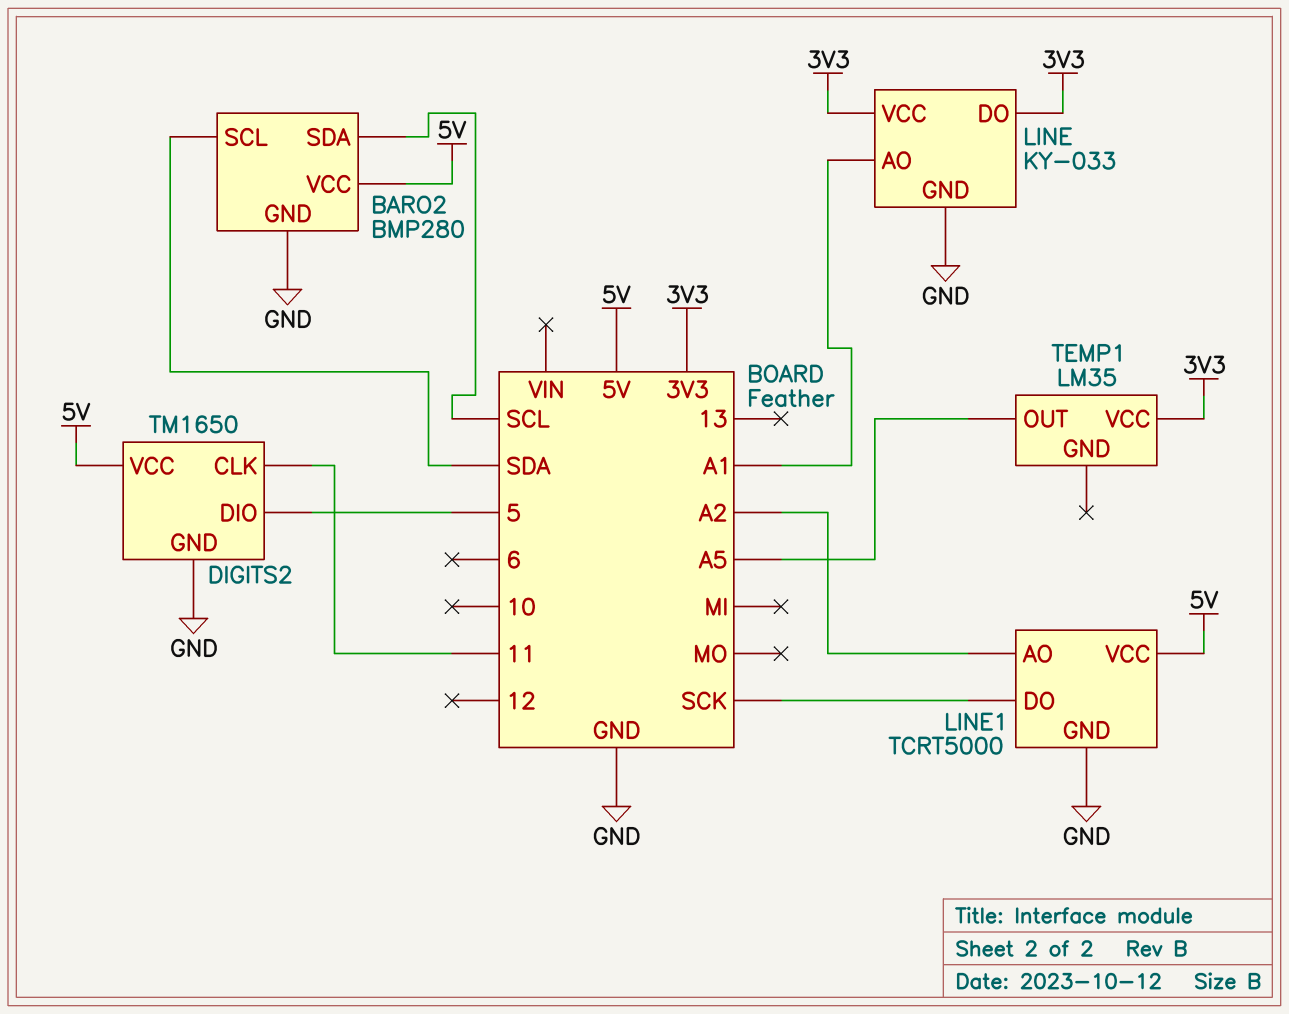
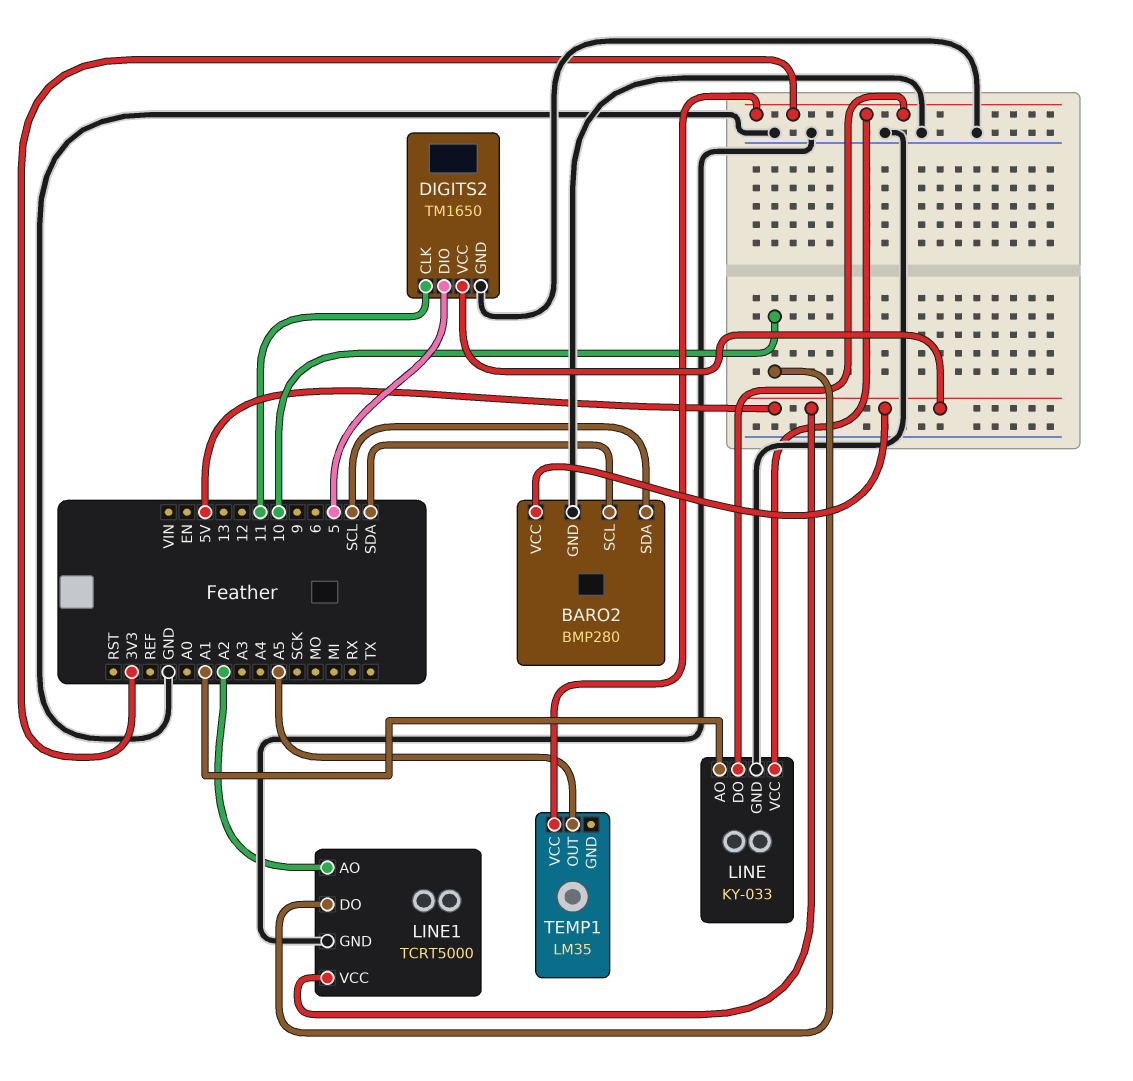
LINE1 pin DO: SCK -> 10

